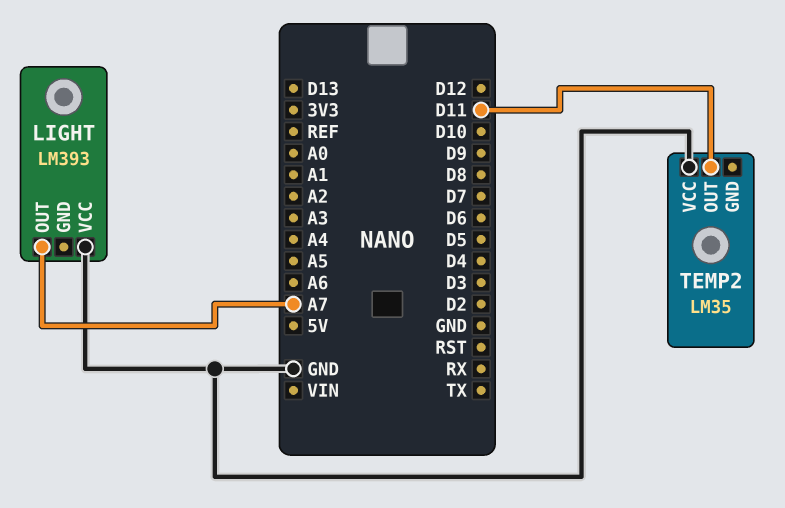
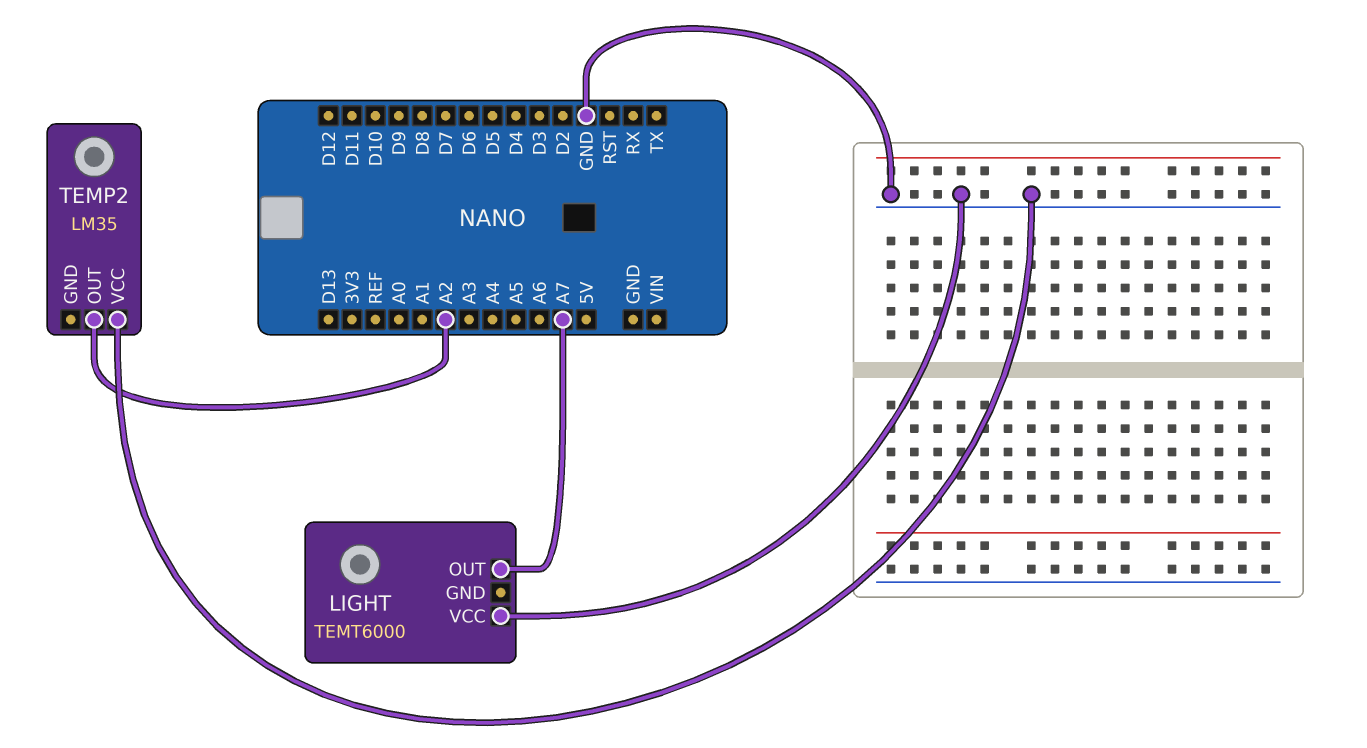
LIGHT: LM393 -> TEMT6000
TEMP2 pin OUT: D11 -> A2

